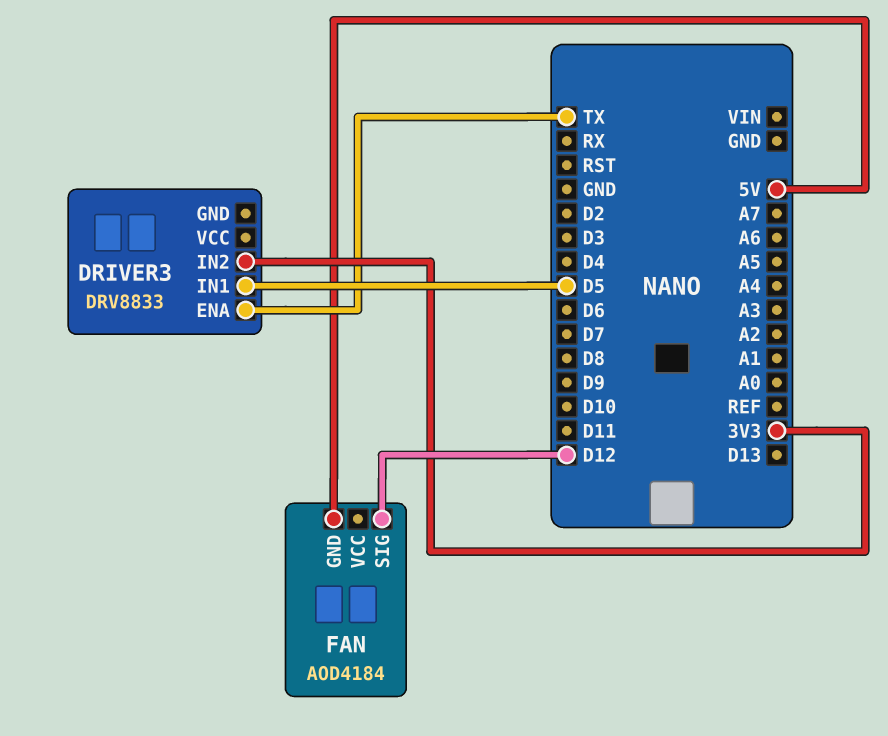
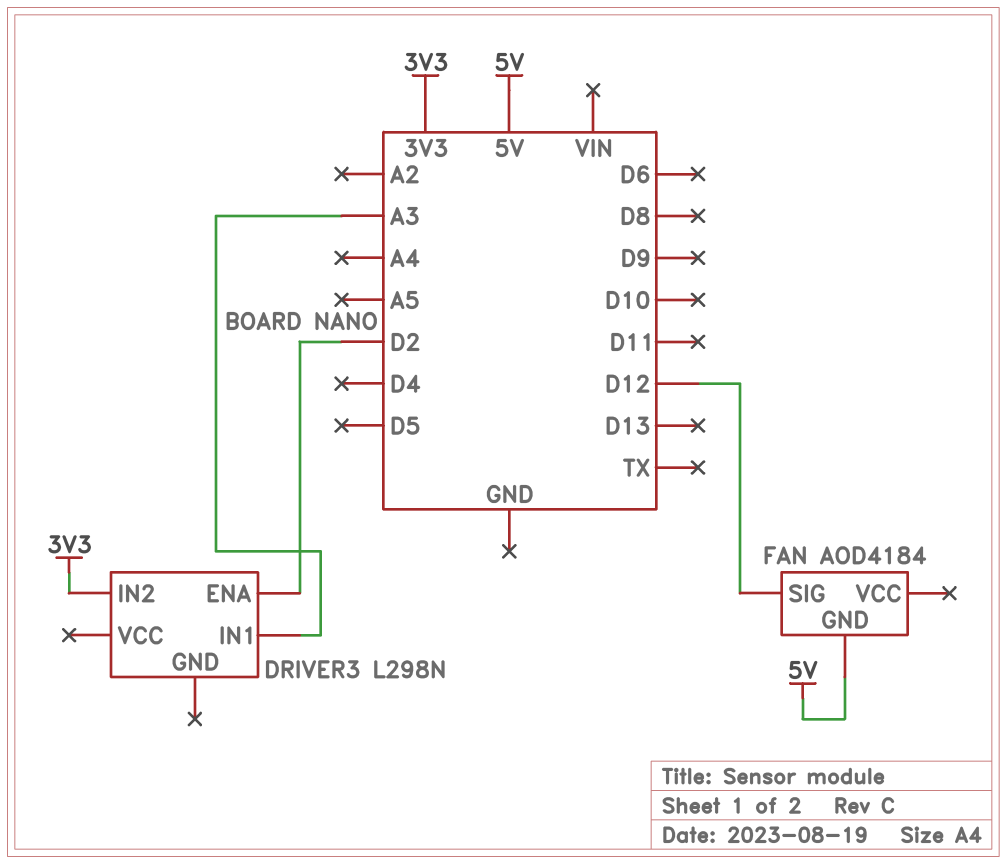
DRIVER3: DRV8833 -> L298N
DRIVER3 pin ENA: TX -> D2
DRIVER3 pin IN1: D5 -> A3

